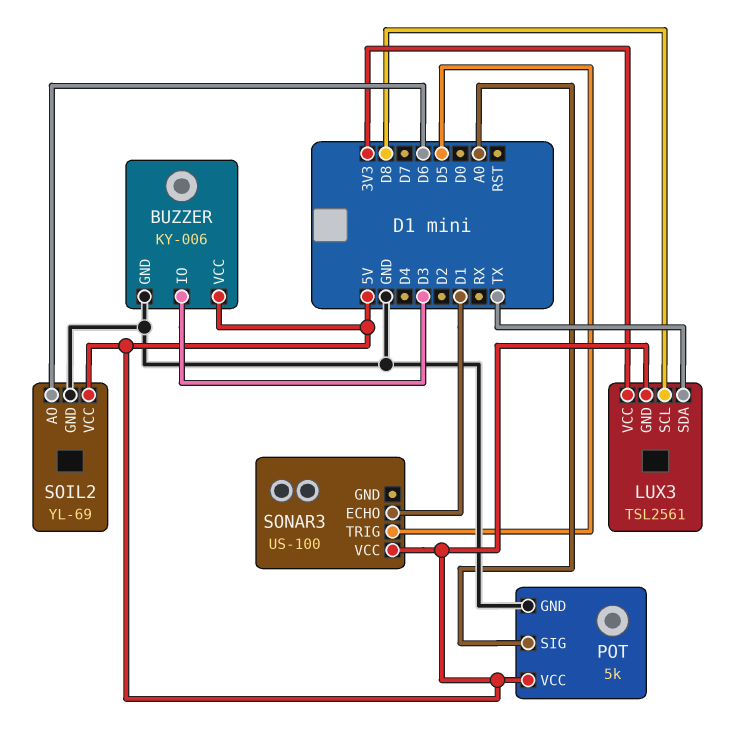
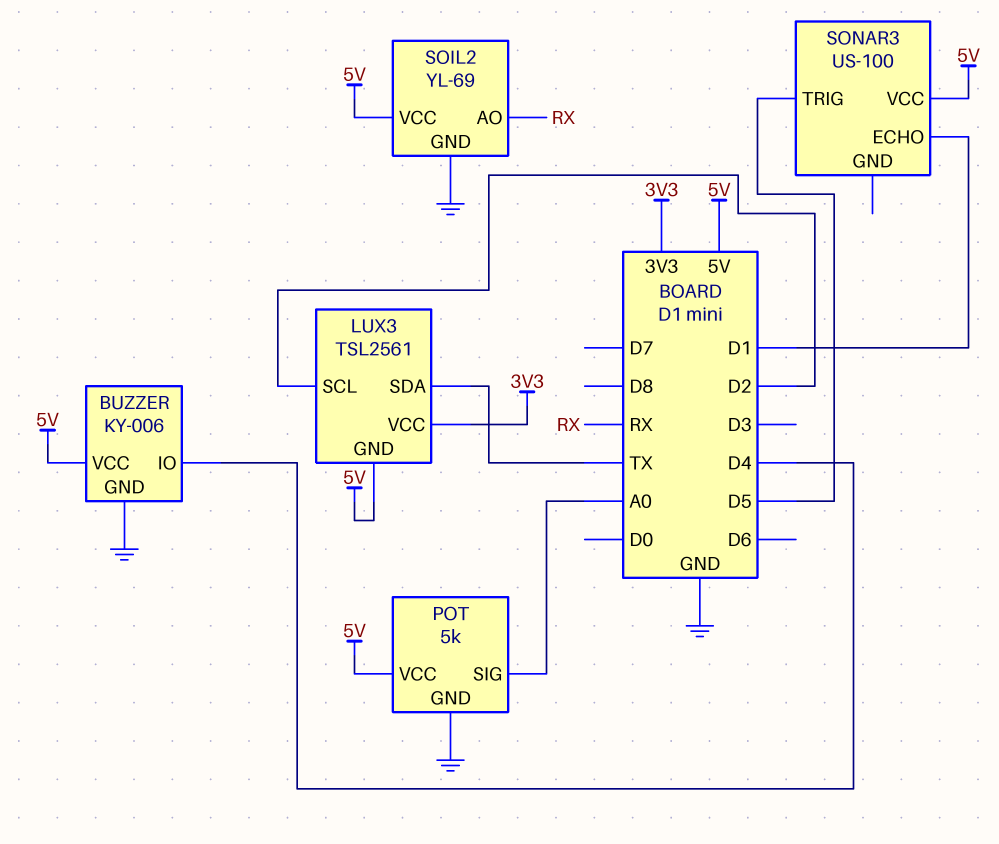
BUZZER pin IO: D3 -> D4
LUX3 pin SCL: D8 -> D2
SOIL2 pin AO: D6 -> RX

